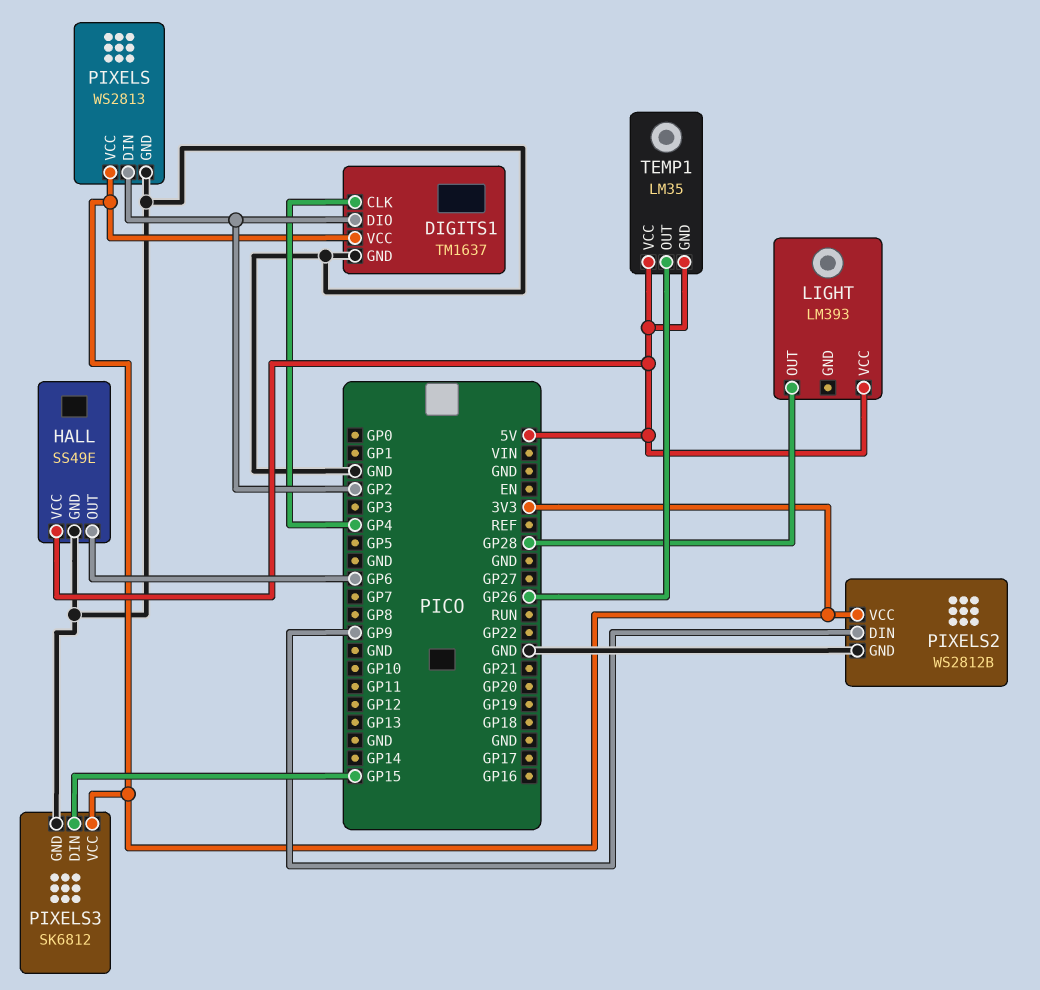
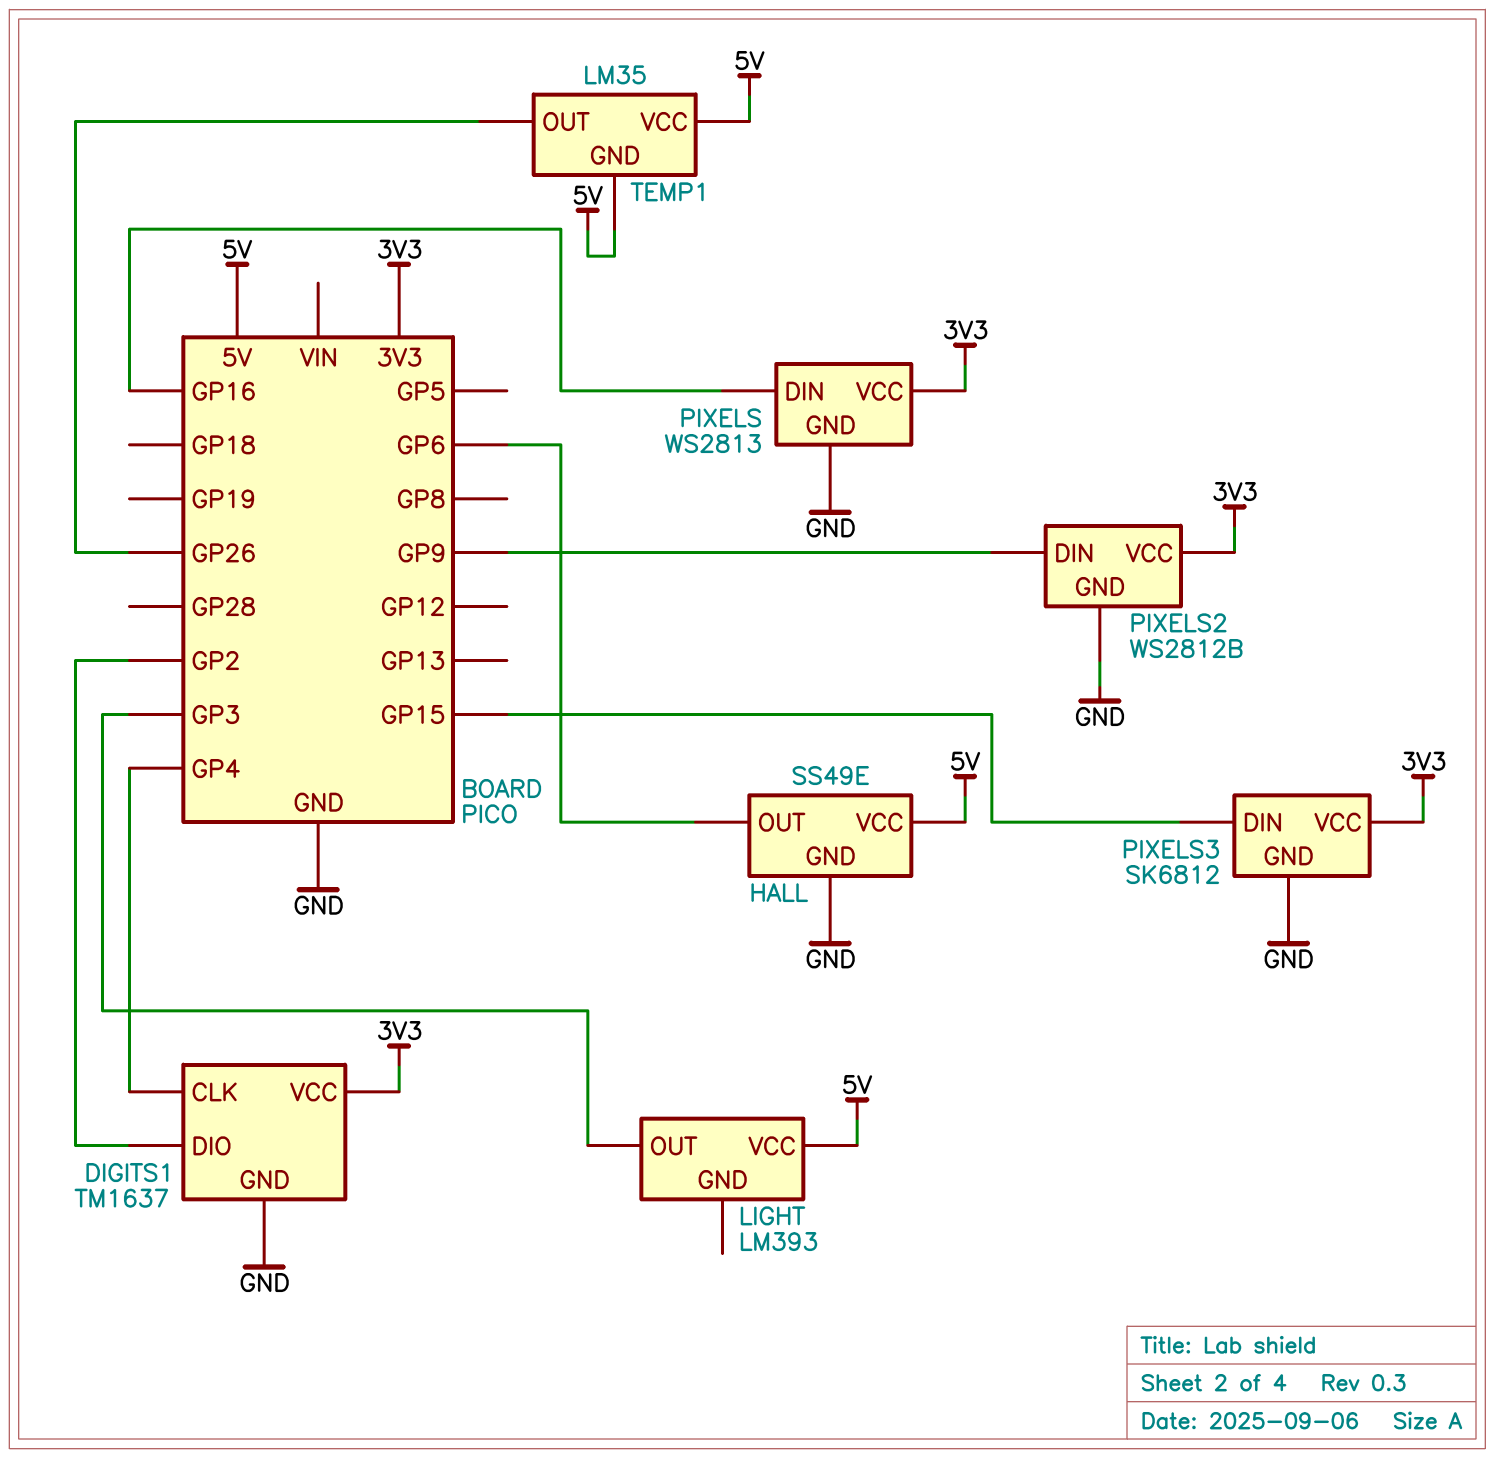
LIGHT pin OUT: GP28 -> GP3
PIXELS pin DIN: GP2 -> GP16

